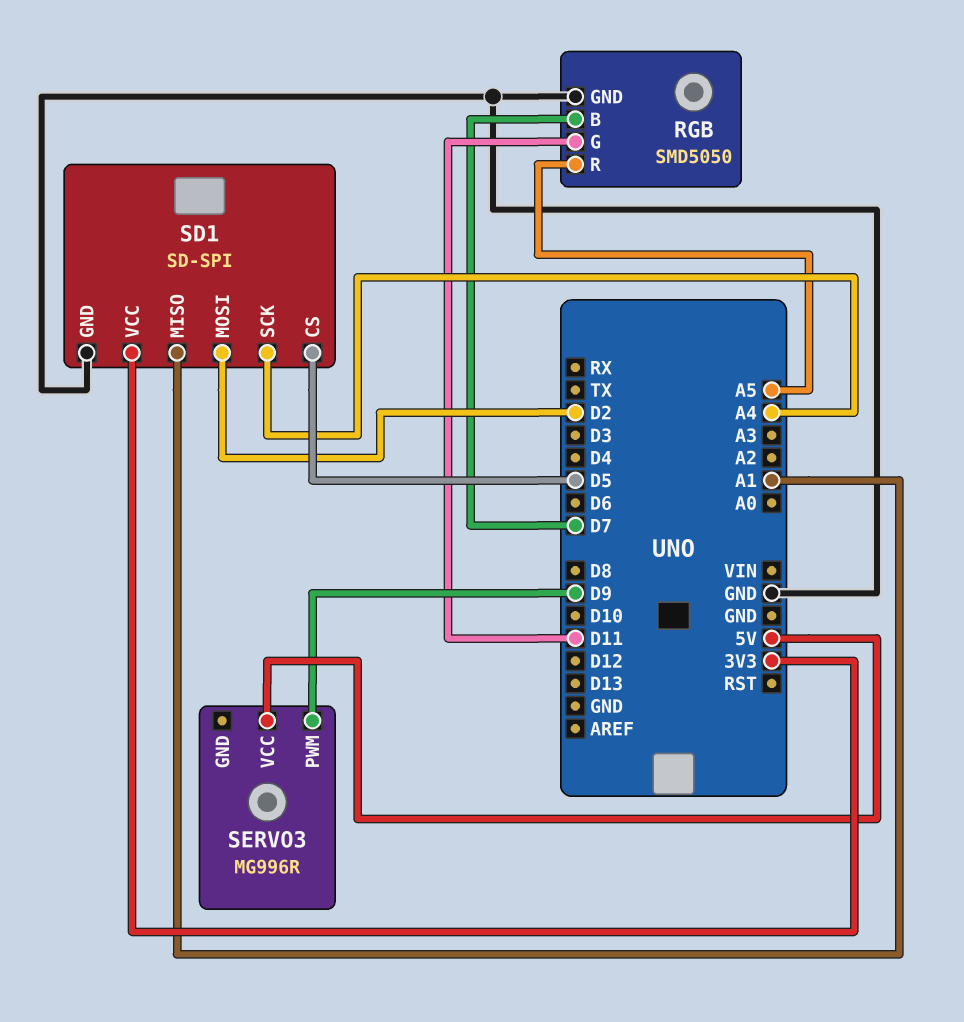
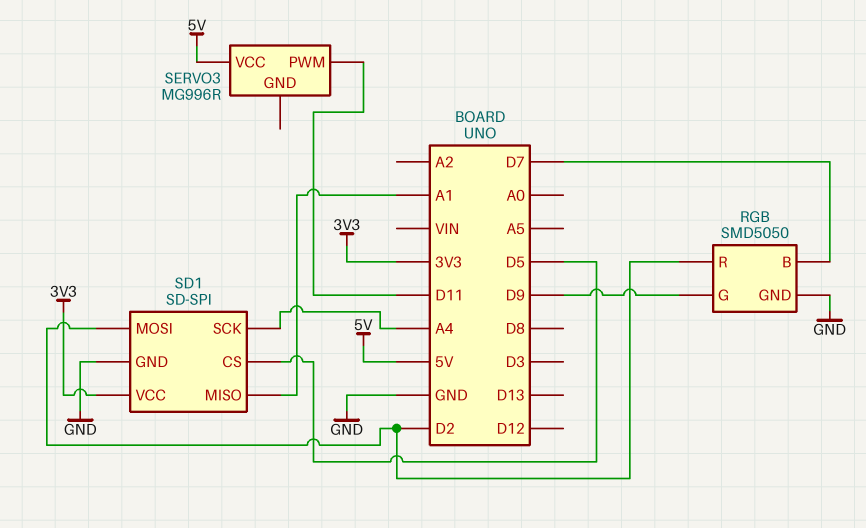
RGB pin G: D11 -> D9
RGB pin R: A5 -> D2
SERVO3 pin PWM: D9 -> D11

